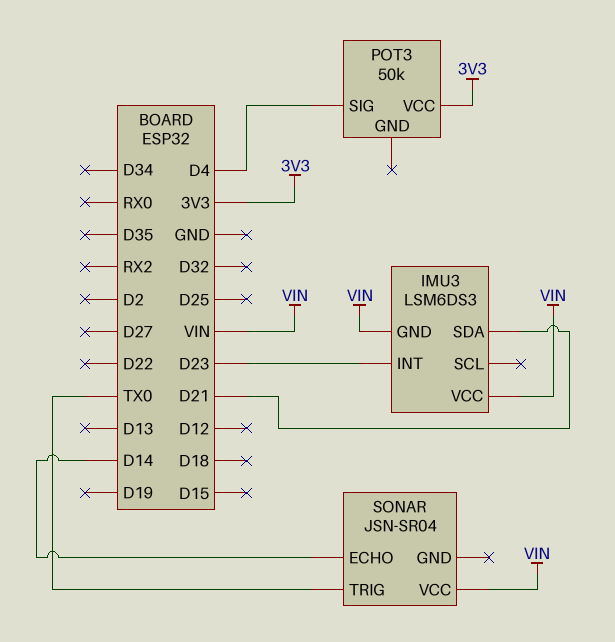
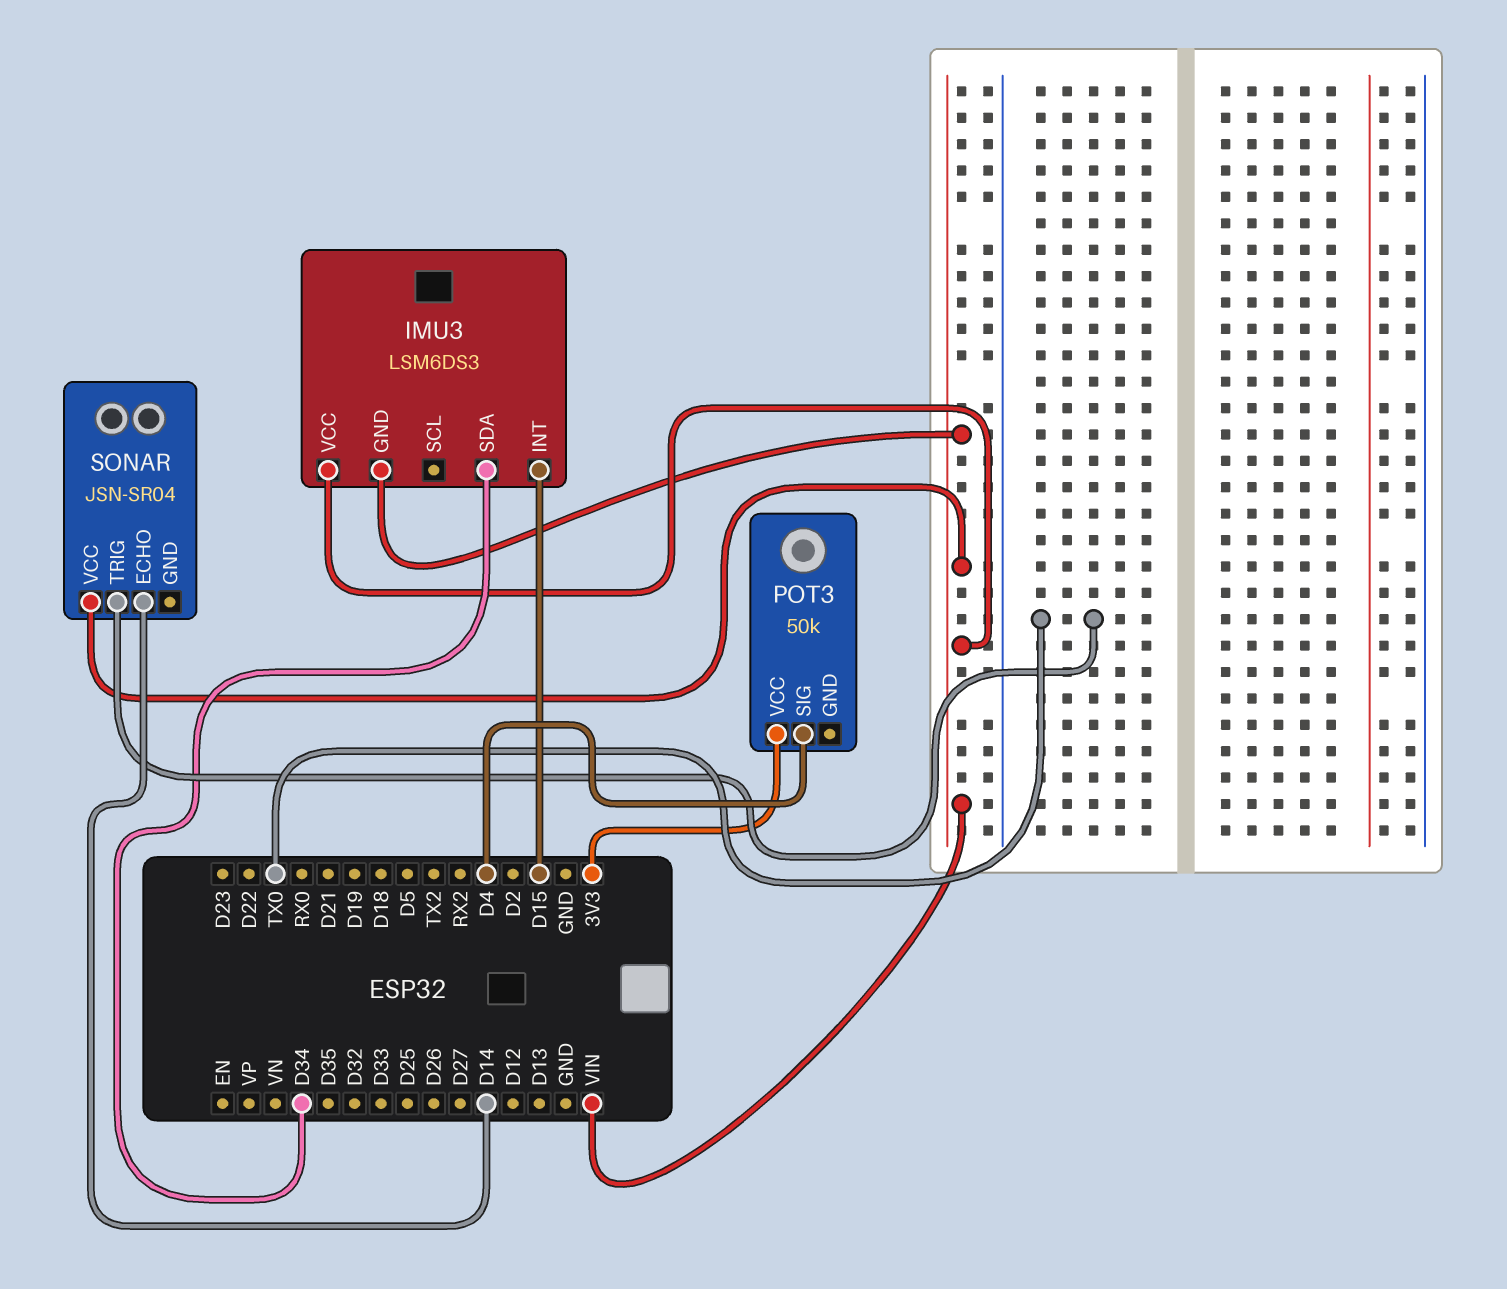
IMU3 pin INT: D23 -> D15
IMU3 pin SDA: D21 -> D34

